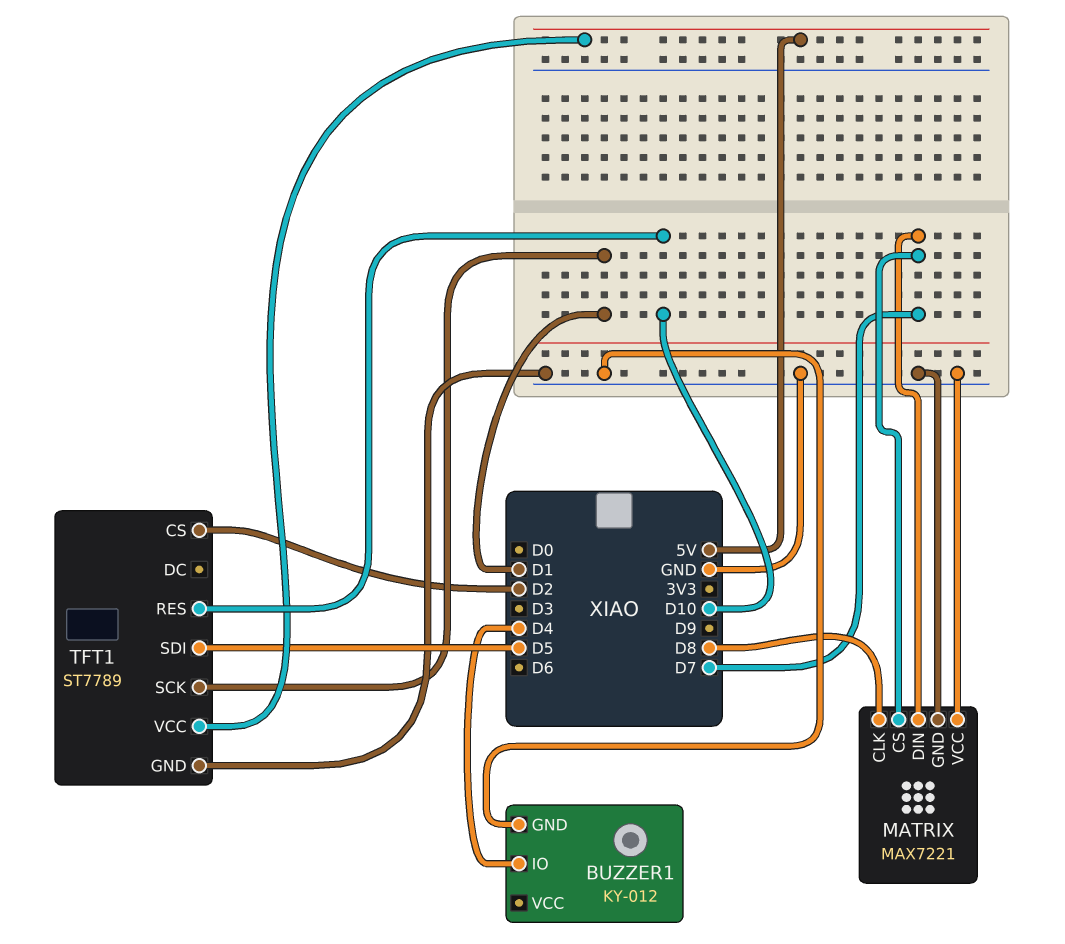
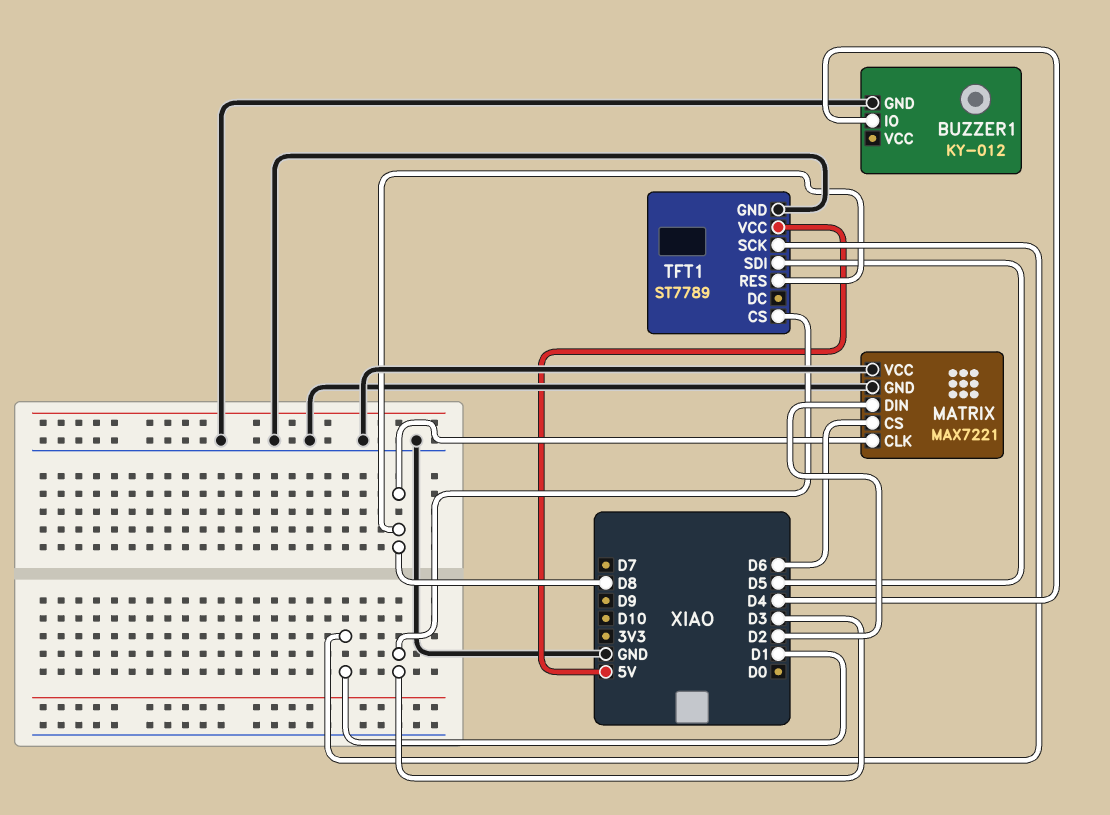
MATRIX pin CS: D7 -> D6
MATRIX pin DIN: D7 -> D2
TFT1 pin CS: D2 -> D3
TFT1 pin RES: D10 -> D8

